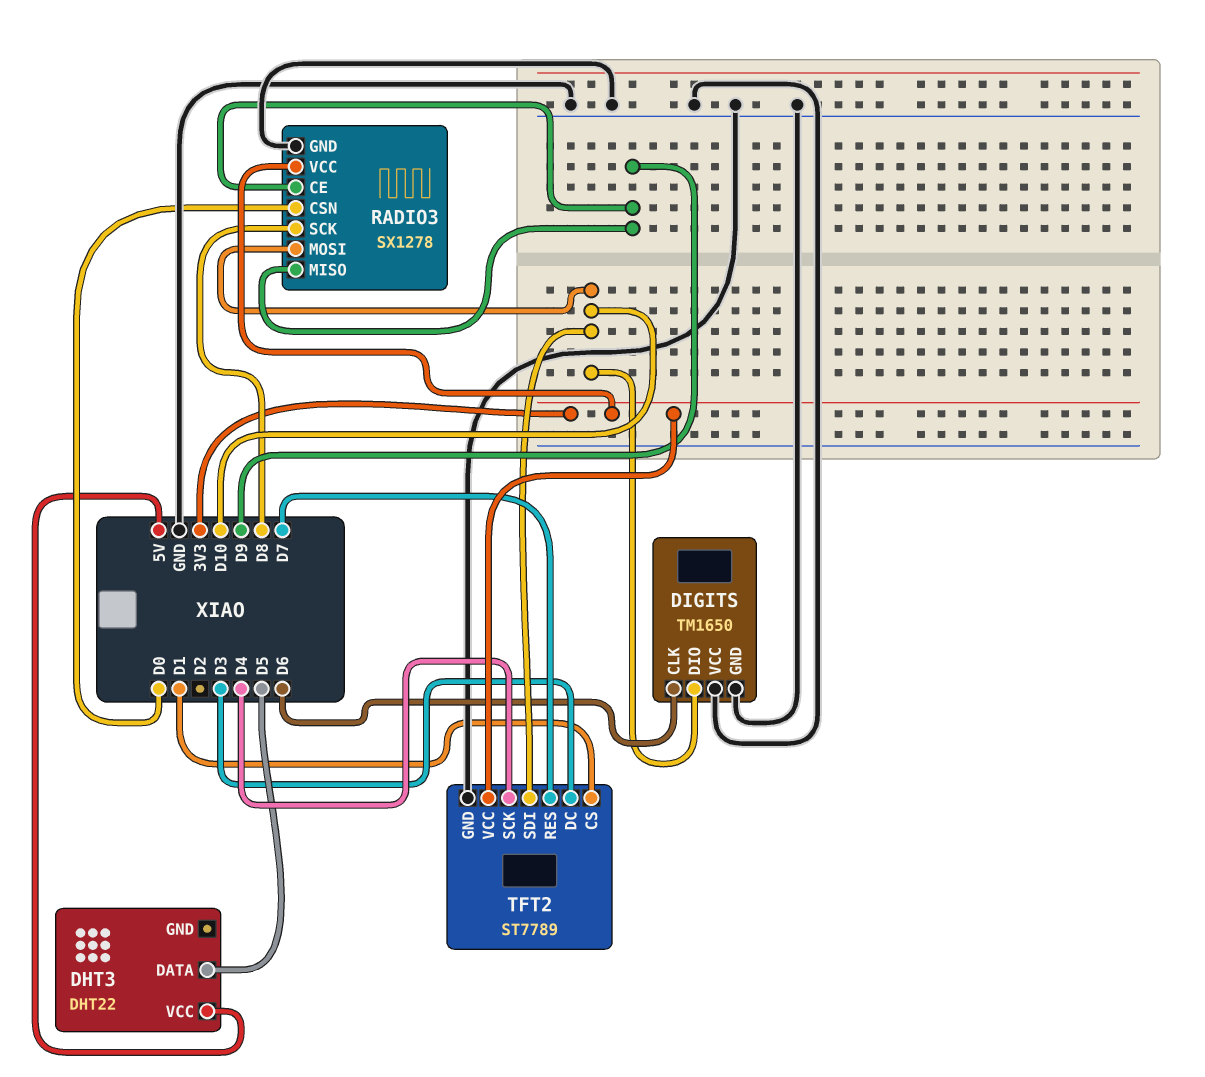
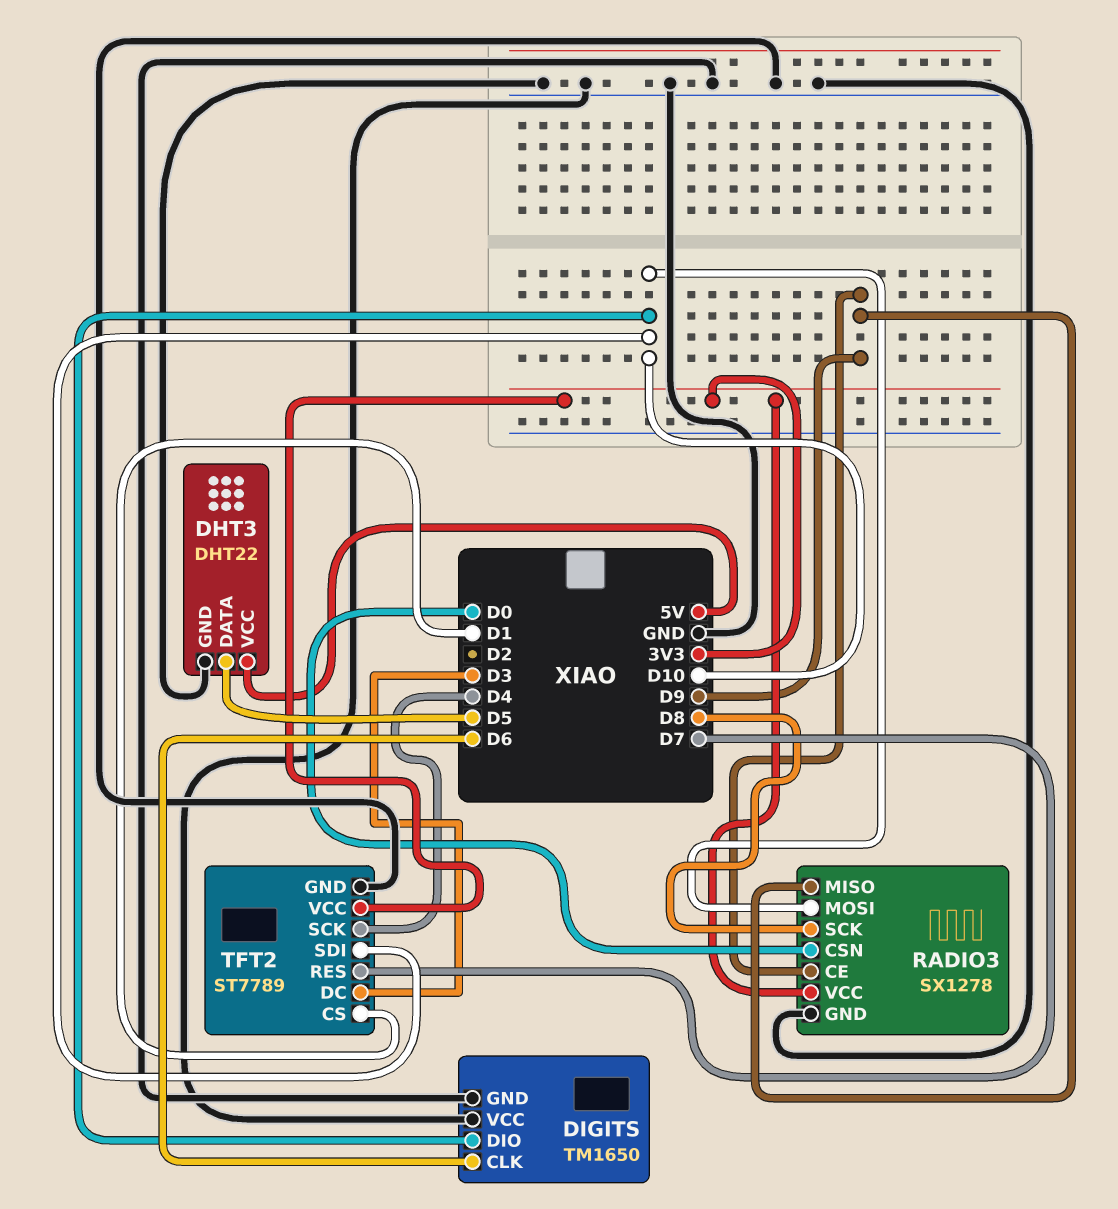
DHT3 pin GND: none -> GND

